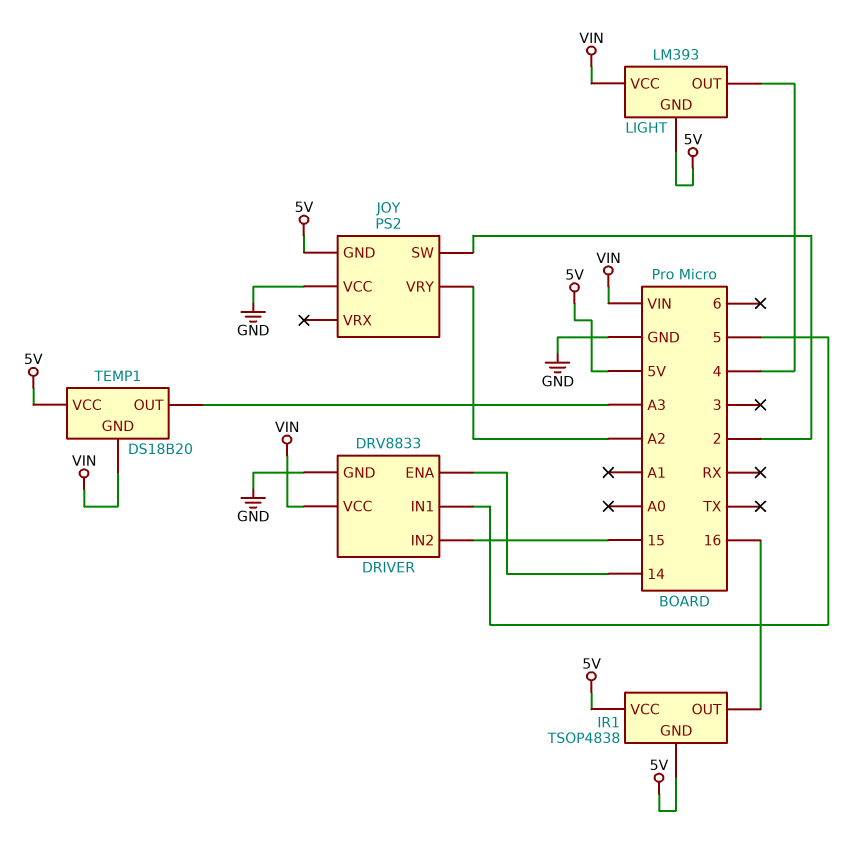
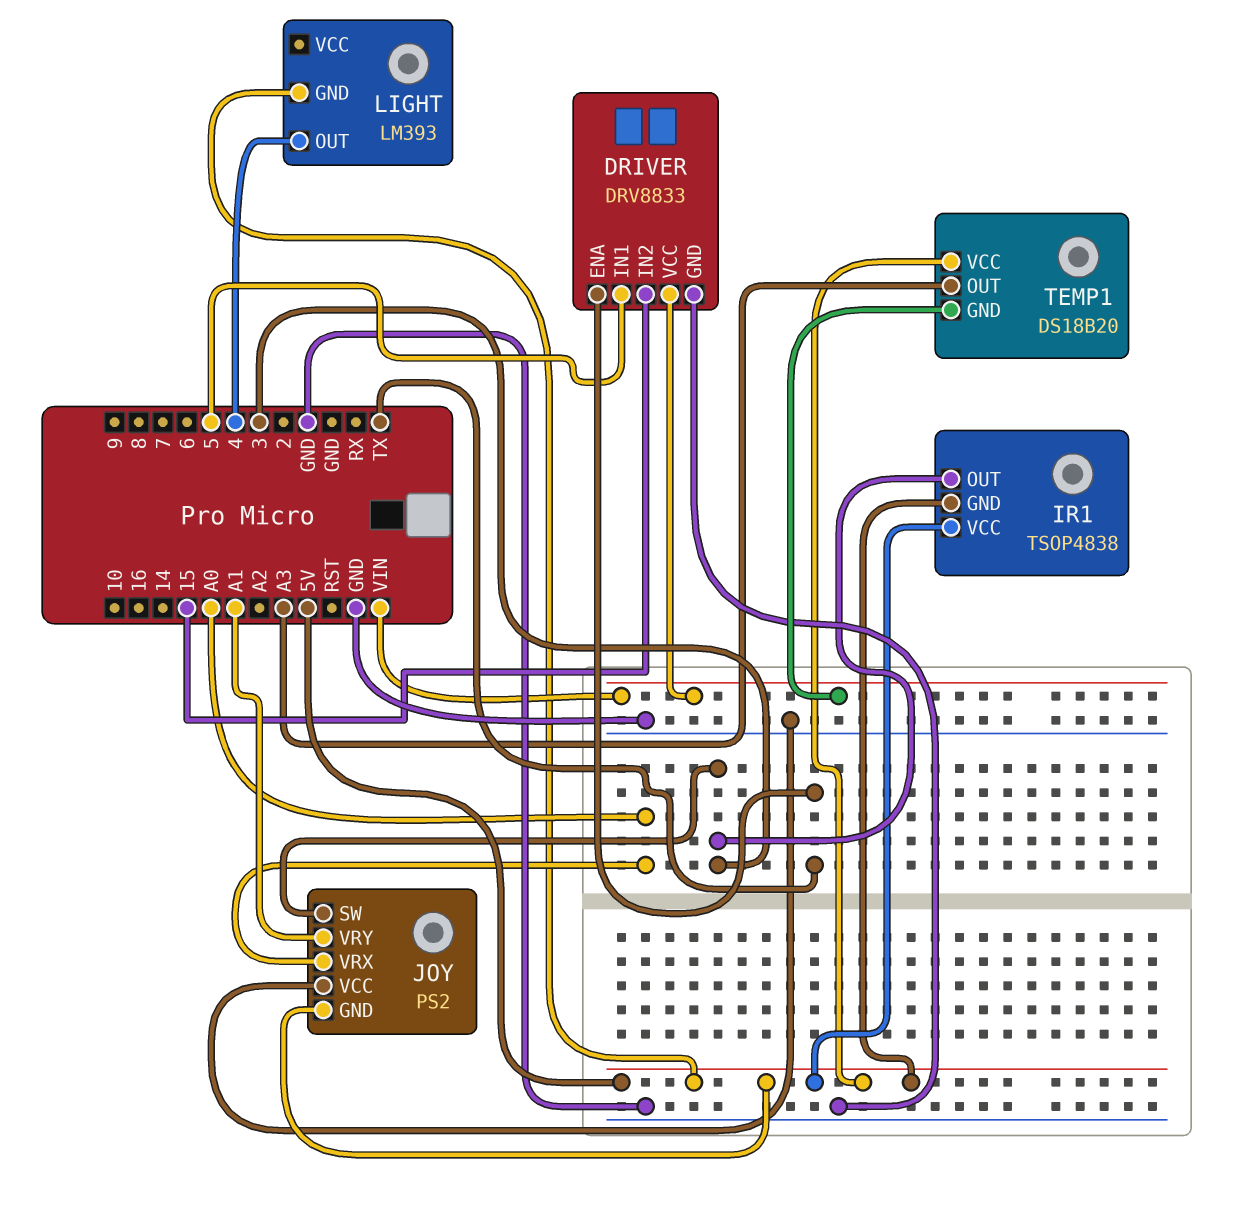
DRIVER pin ENA: 14 -> TX
IR1 pin OUT: 16 -> 3
JOY pin SW: 2 -> 3
JOY pin VRX: none -> A0
JOY pin VRY: A2 -> A1
LIGHT pin VCC: VIN -> none

